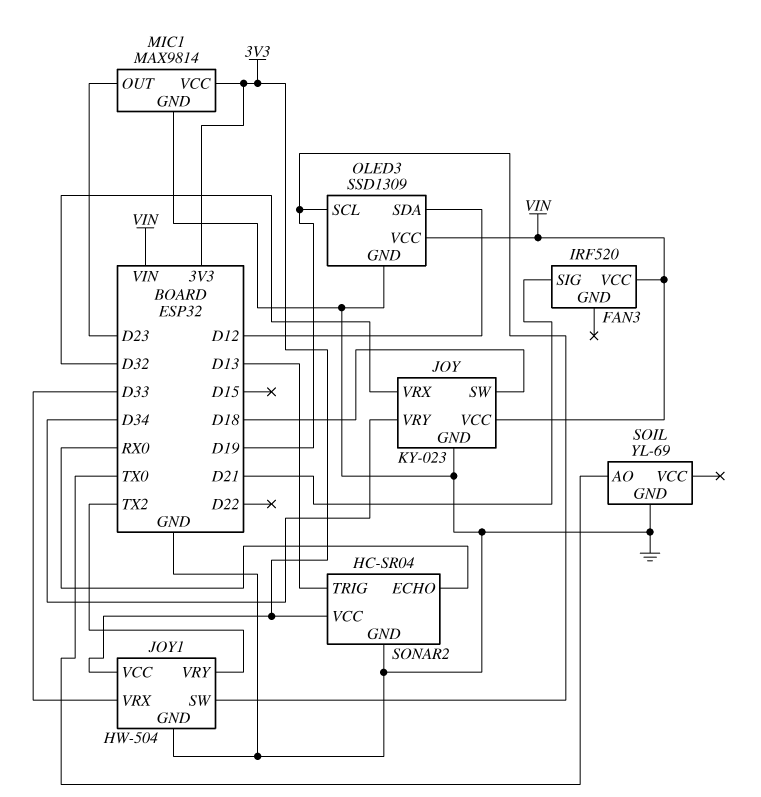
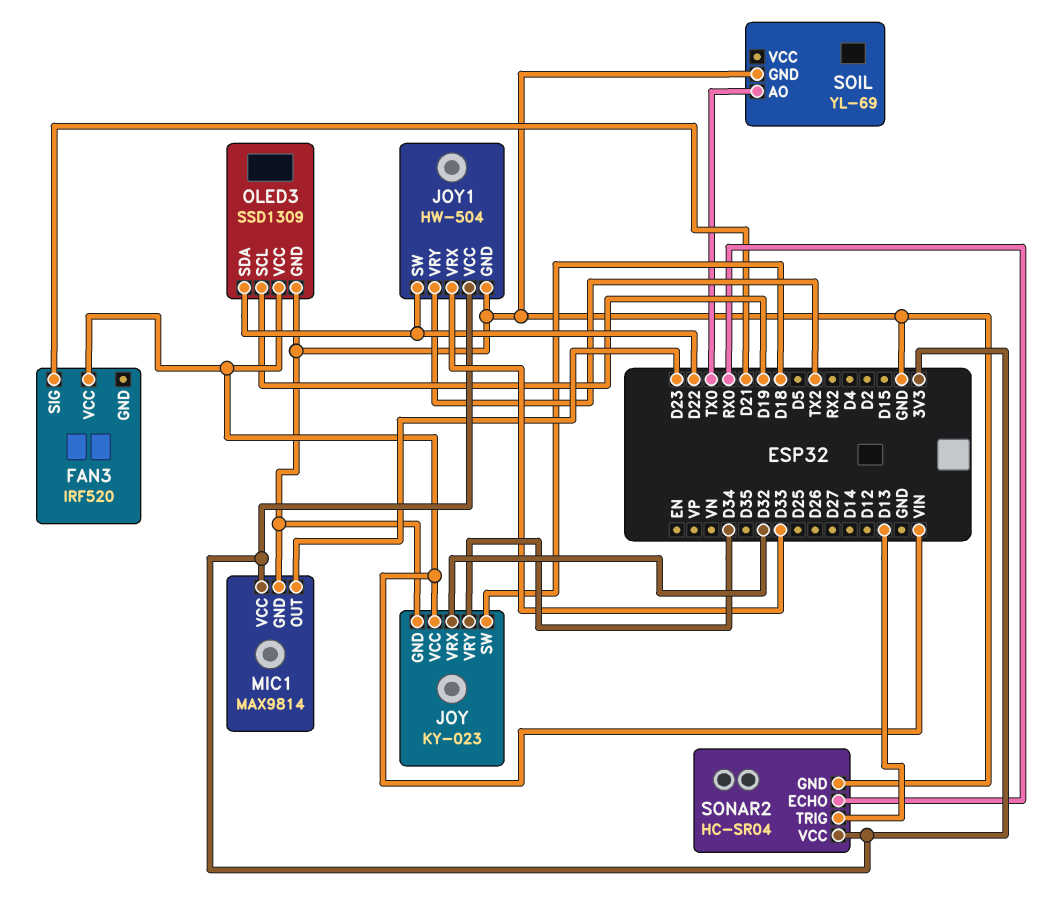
JOY1 pin SW: D19 -> D22
OLED3 pin SDA: D12 -> D22

